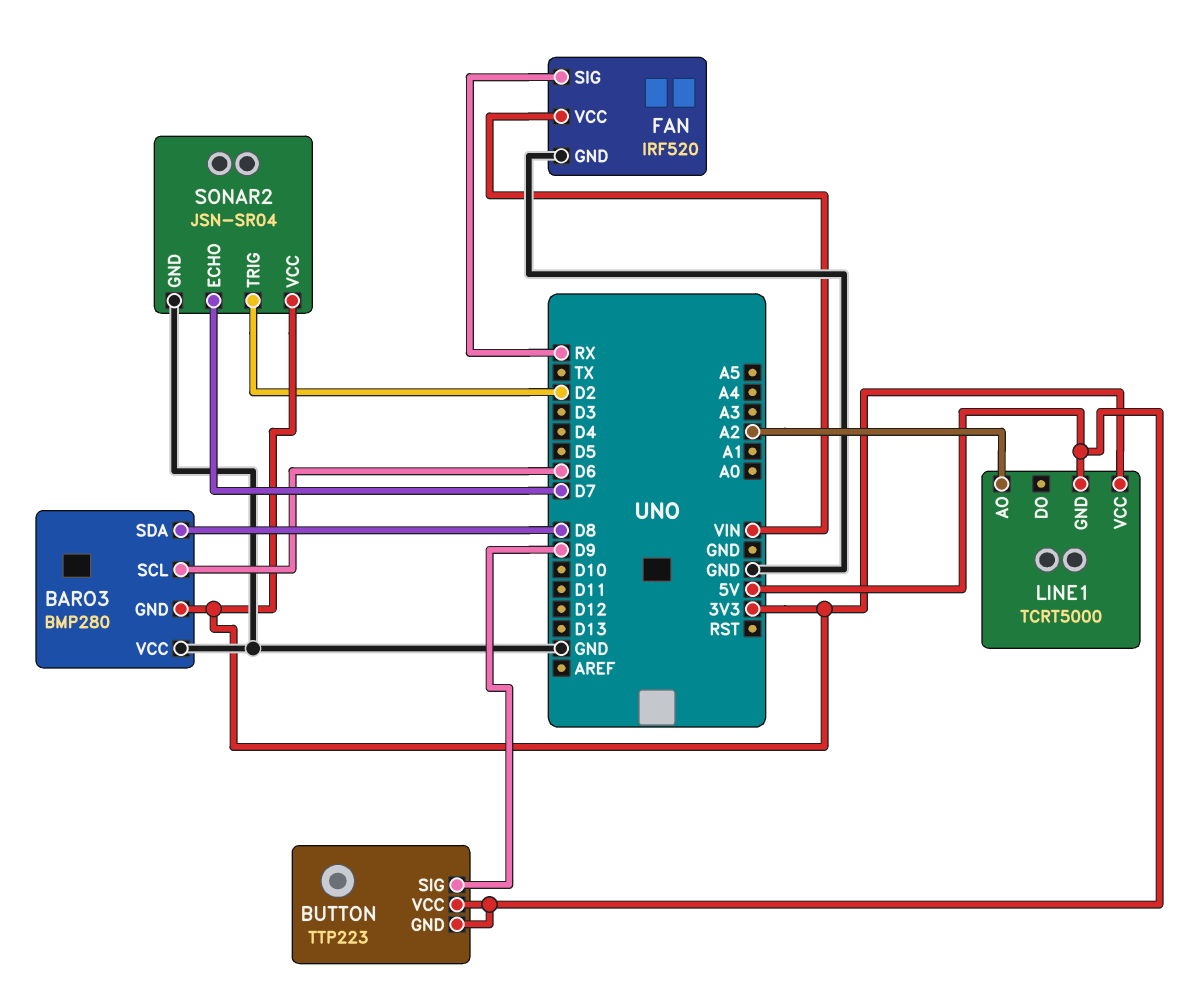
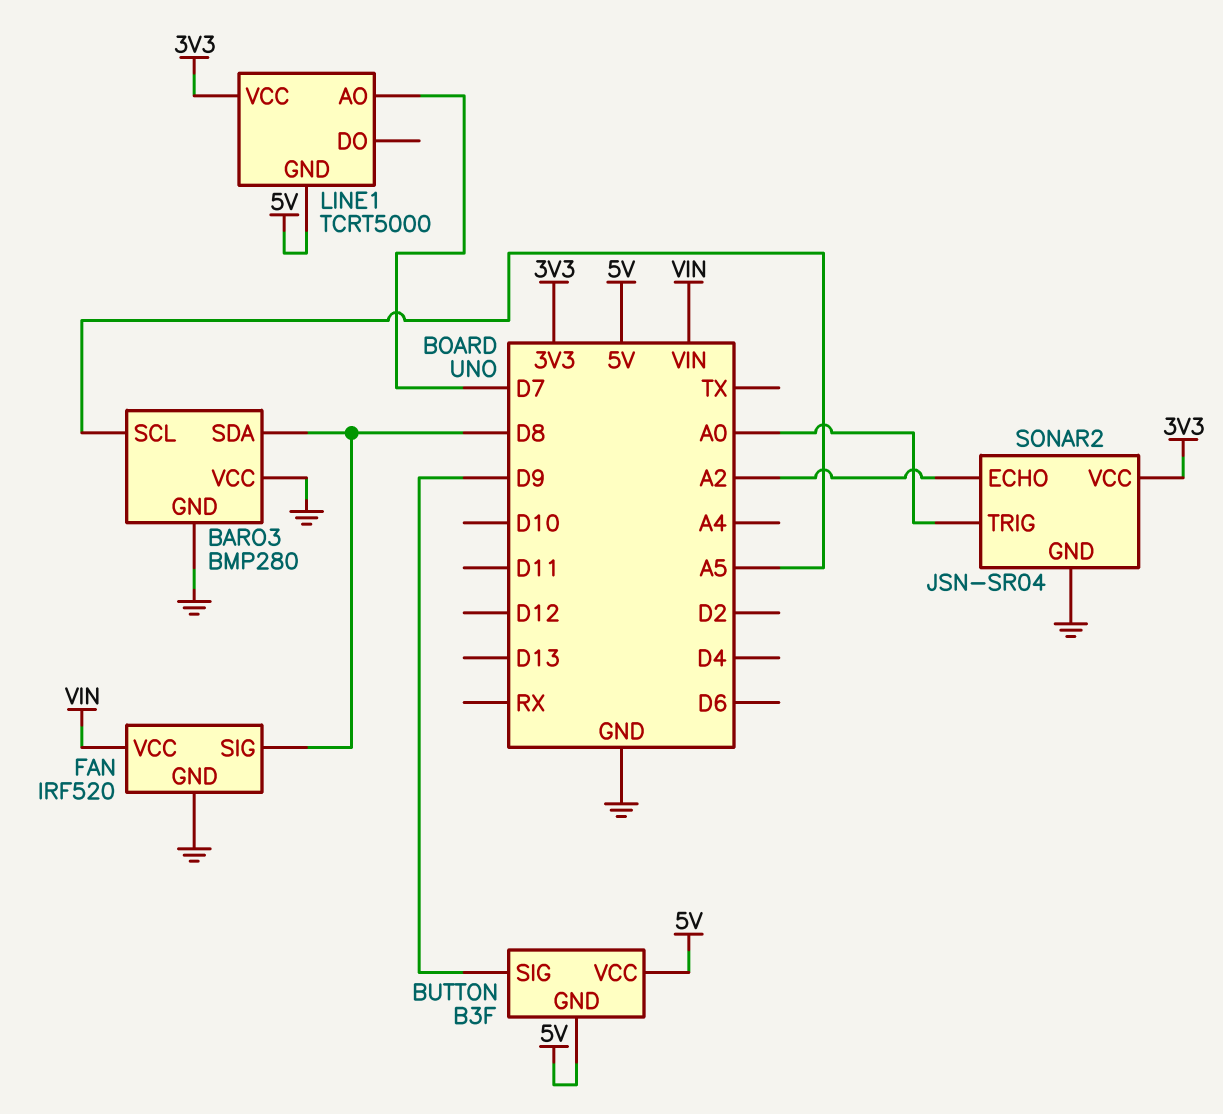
BARO3 pin GND: 3V3 -> GND
BARO3 pin SCL: D6 -> A5
BUTTON: TTP223 -> B3F
FAN pin SIG: RX -> D8
LINE1 pin AO: A2 -> D7
SONAR2 pin ECHO: D7 -> A2
SONAR2 pin TRIG: D2 -> A0

